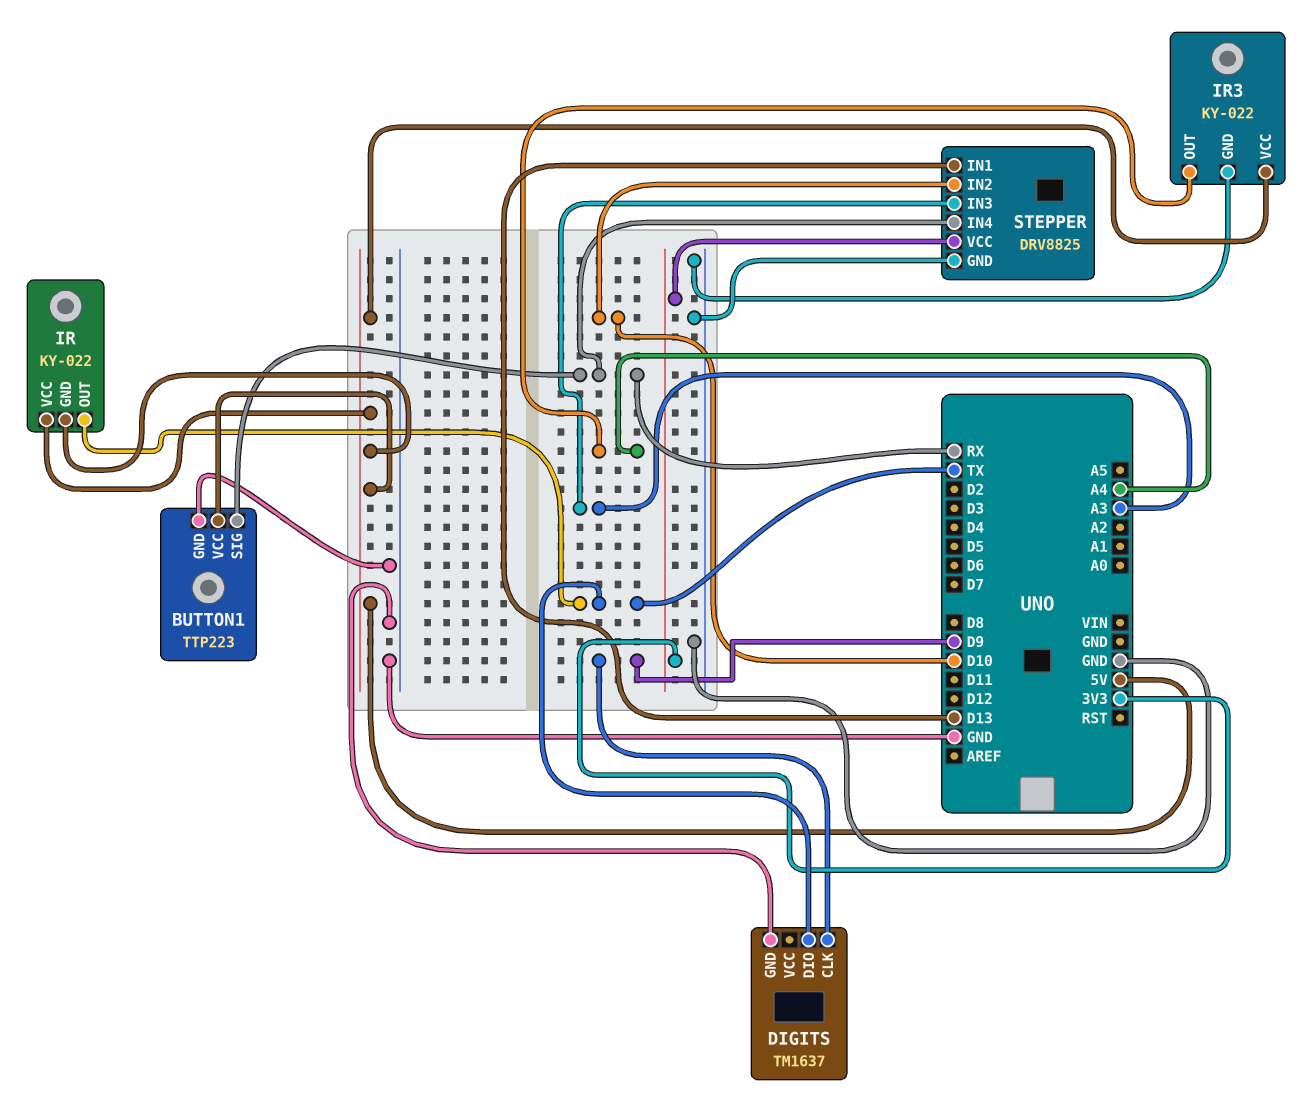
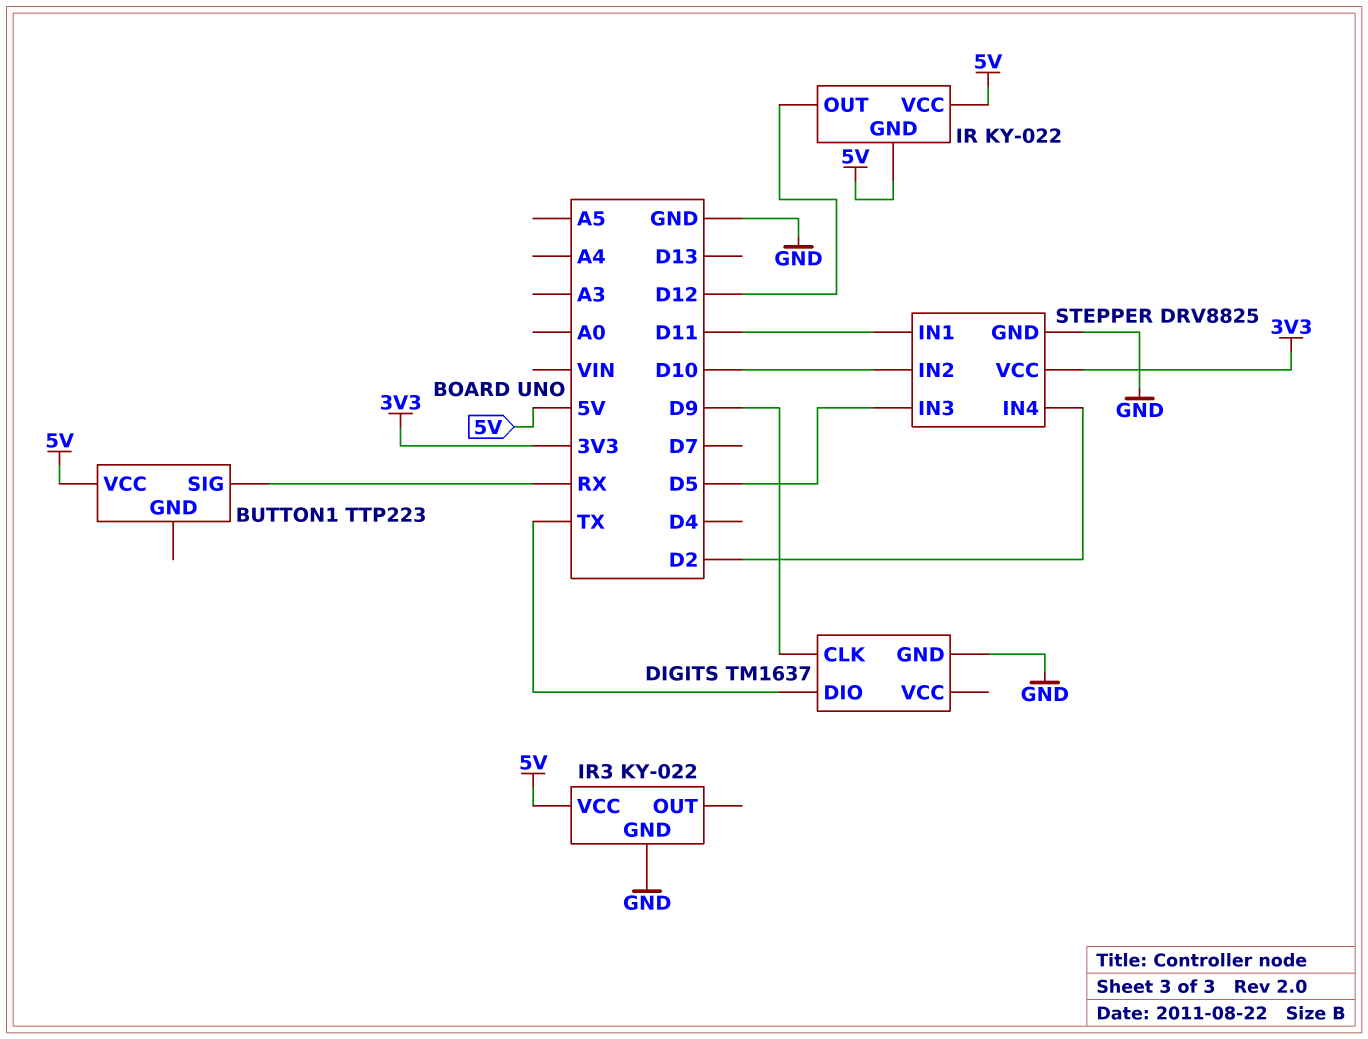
BUTTON1 pin GND: GND -> none
IR pin OUT: TX -> D12
IR3 pin OUT: A4 -> none
STEPPER pin IN1: D13 -> D11
STEPPER pin IN3: A3 -> D5
STEPPER pin IN4: RX -> D2

